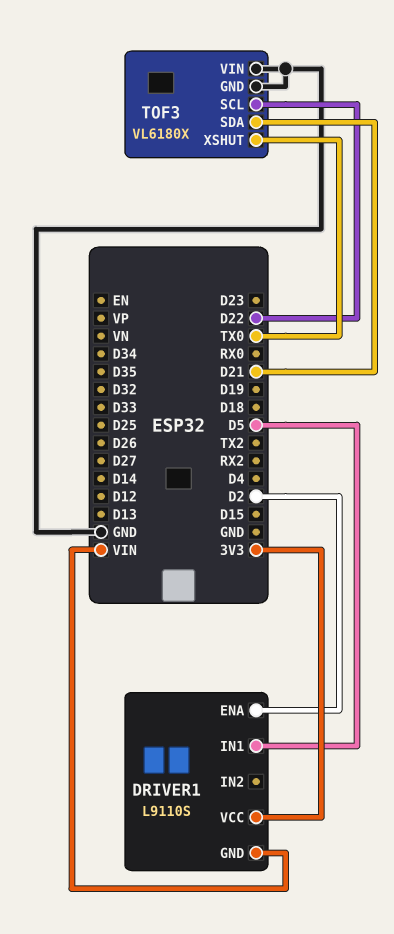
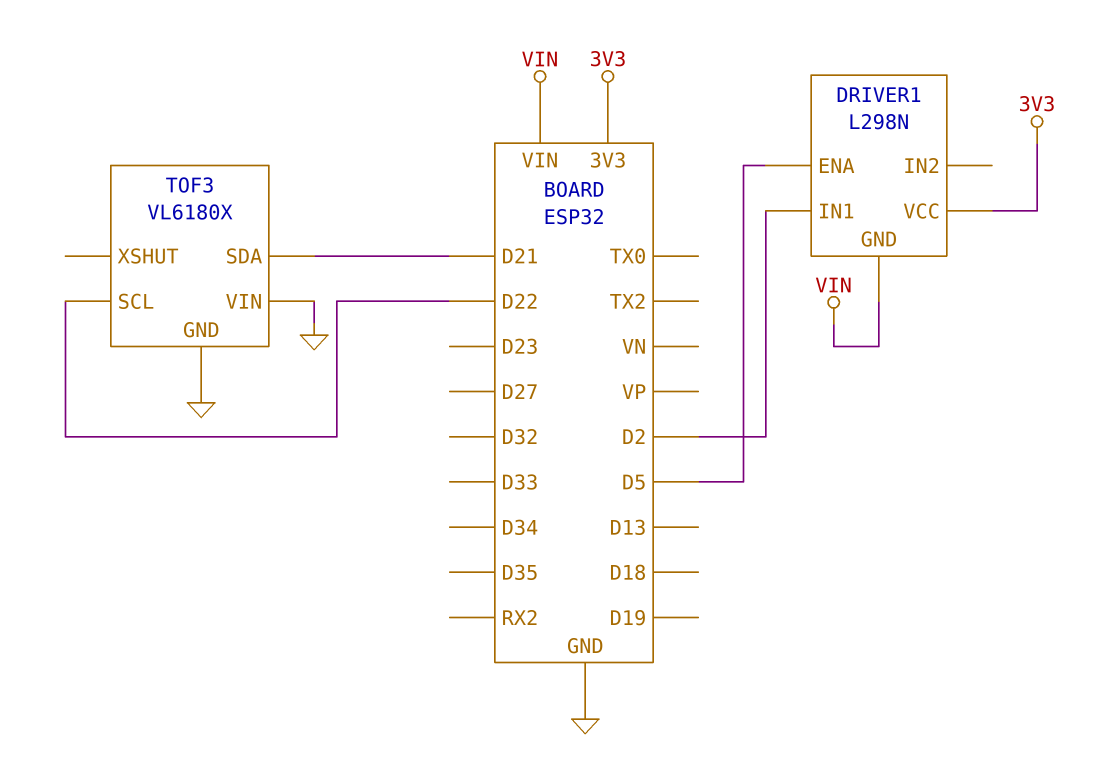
DRIVER1: L9110S -> L298N
DRIVER1 pin ENA: D2 -> D5
DRIVER1 pin IN1: D5 -> D2
TOF3 pin XSHUT: TX0 -> none

